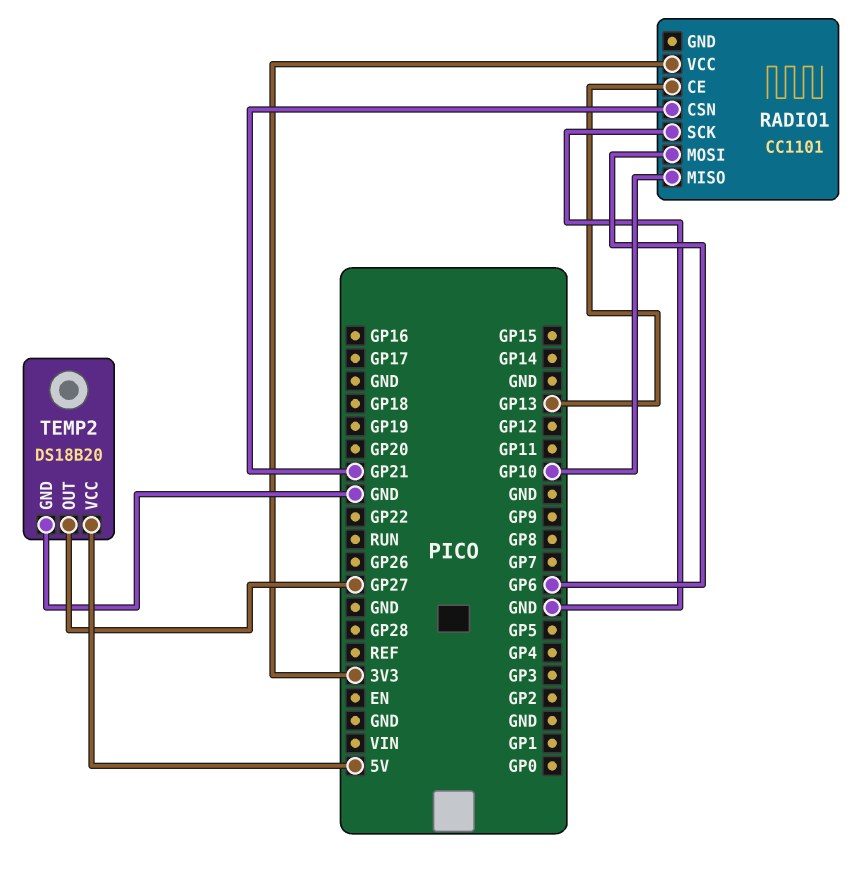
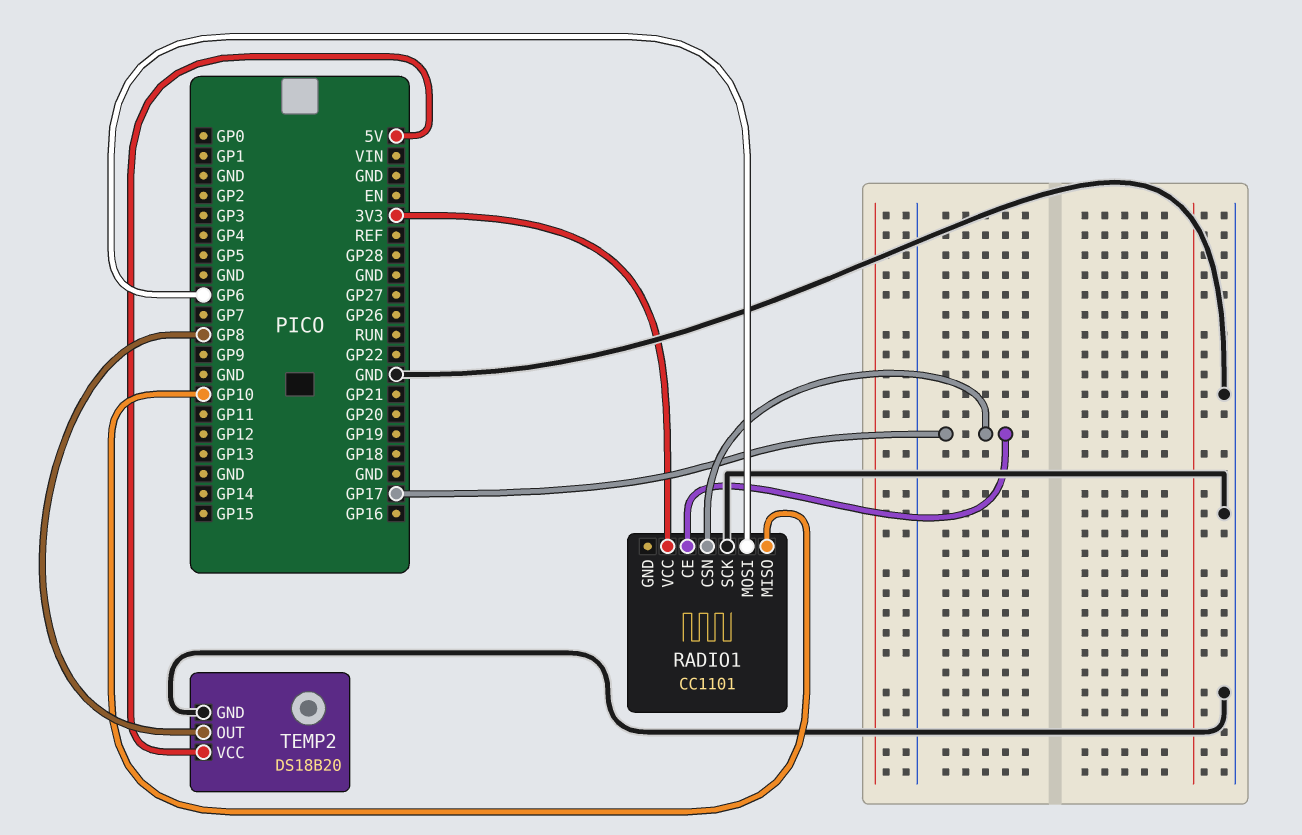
RADIO1 pin CE: GP13 -> GP17
RADIO1 pin CSN: GP21 -> GP17
TEMP2 pin OUT: GP27 -> GP8

